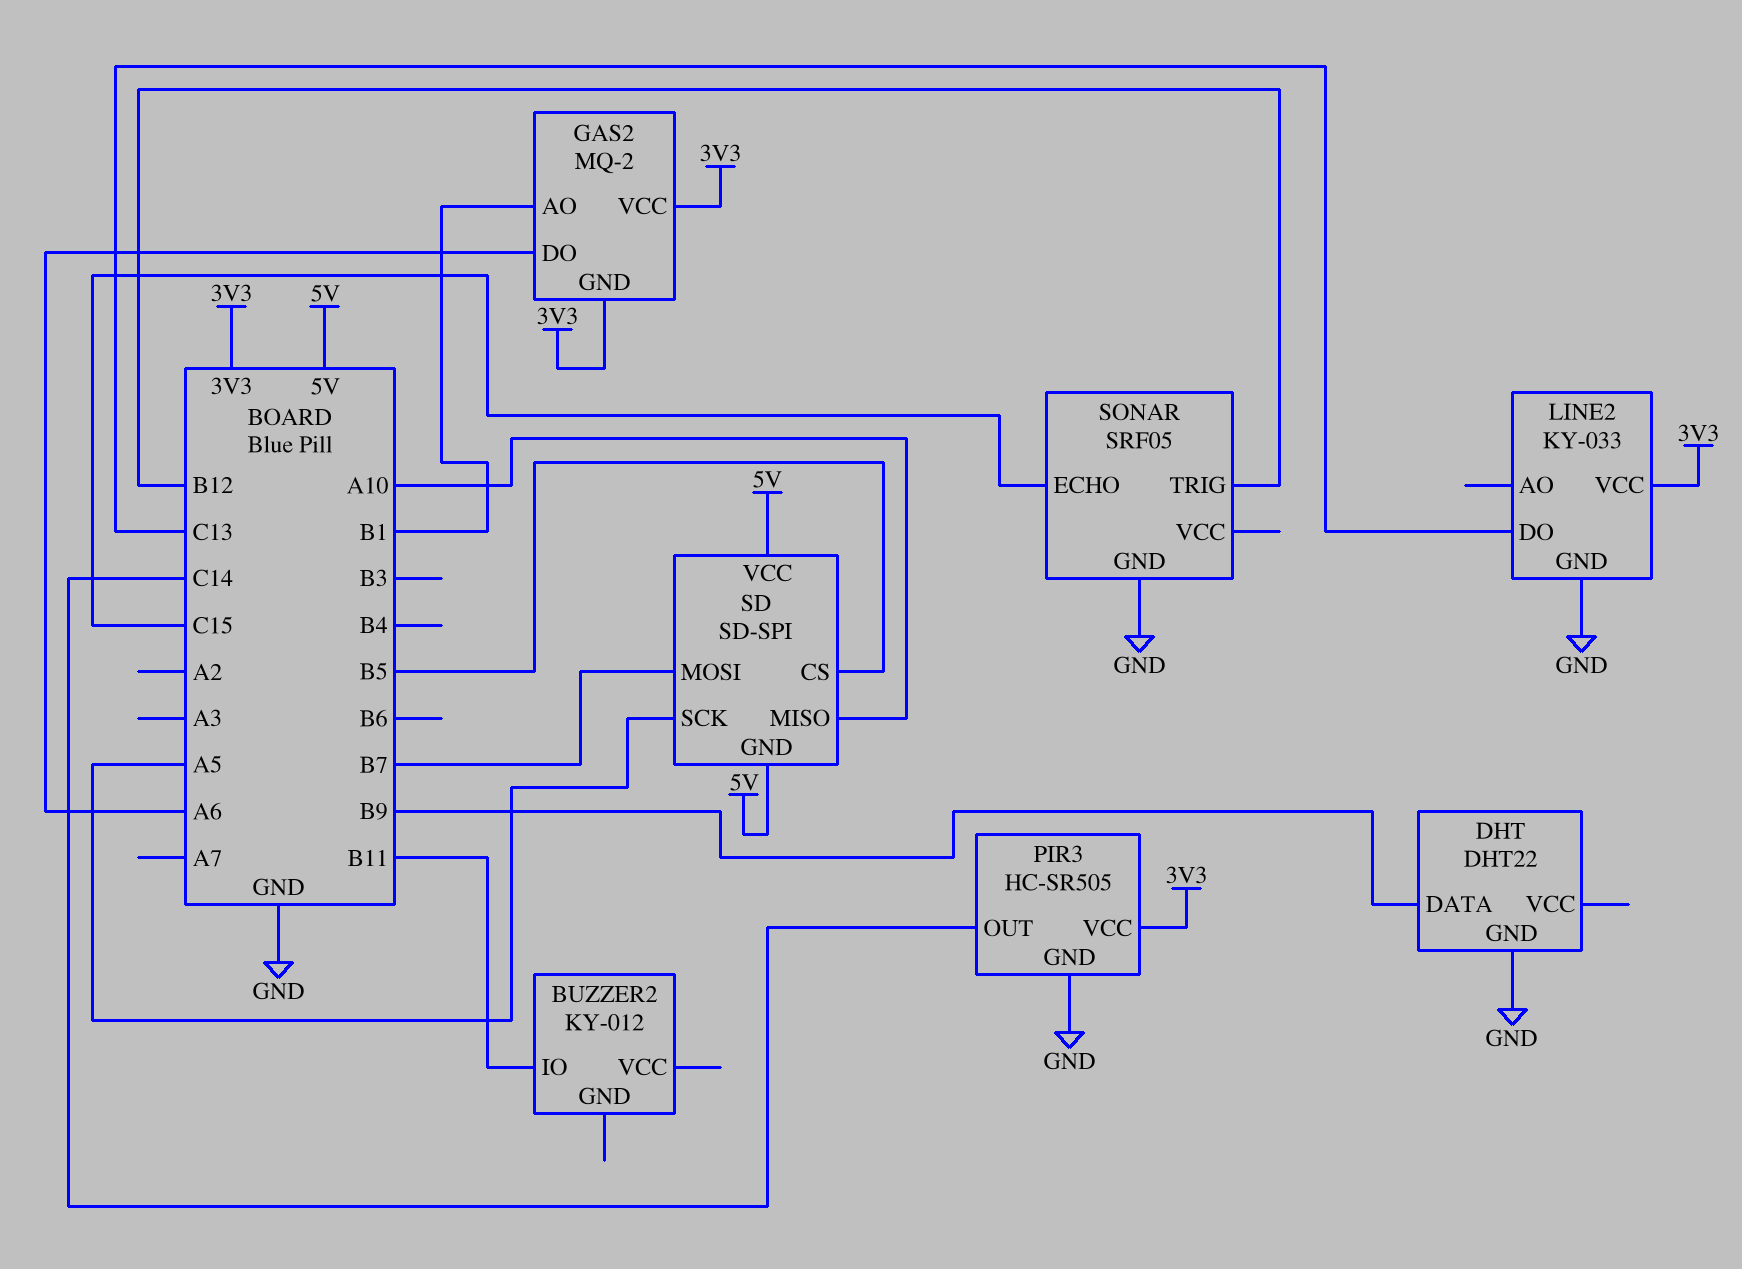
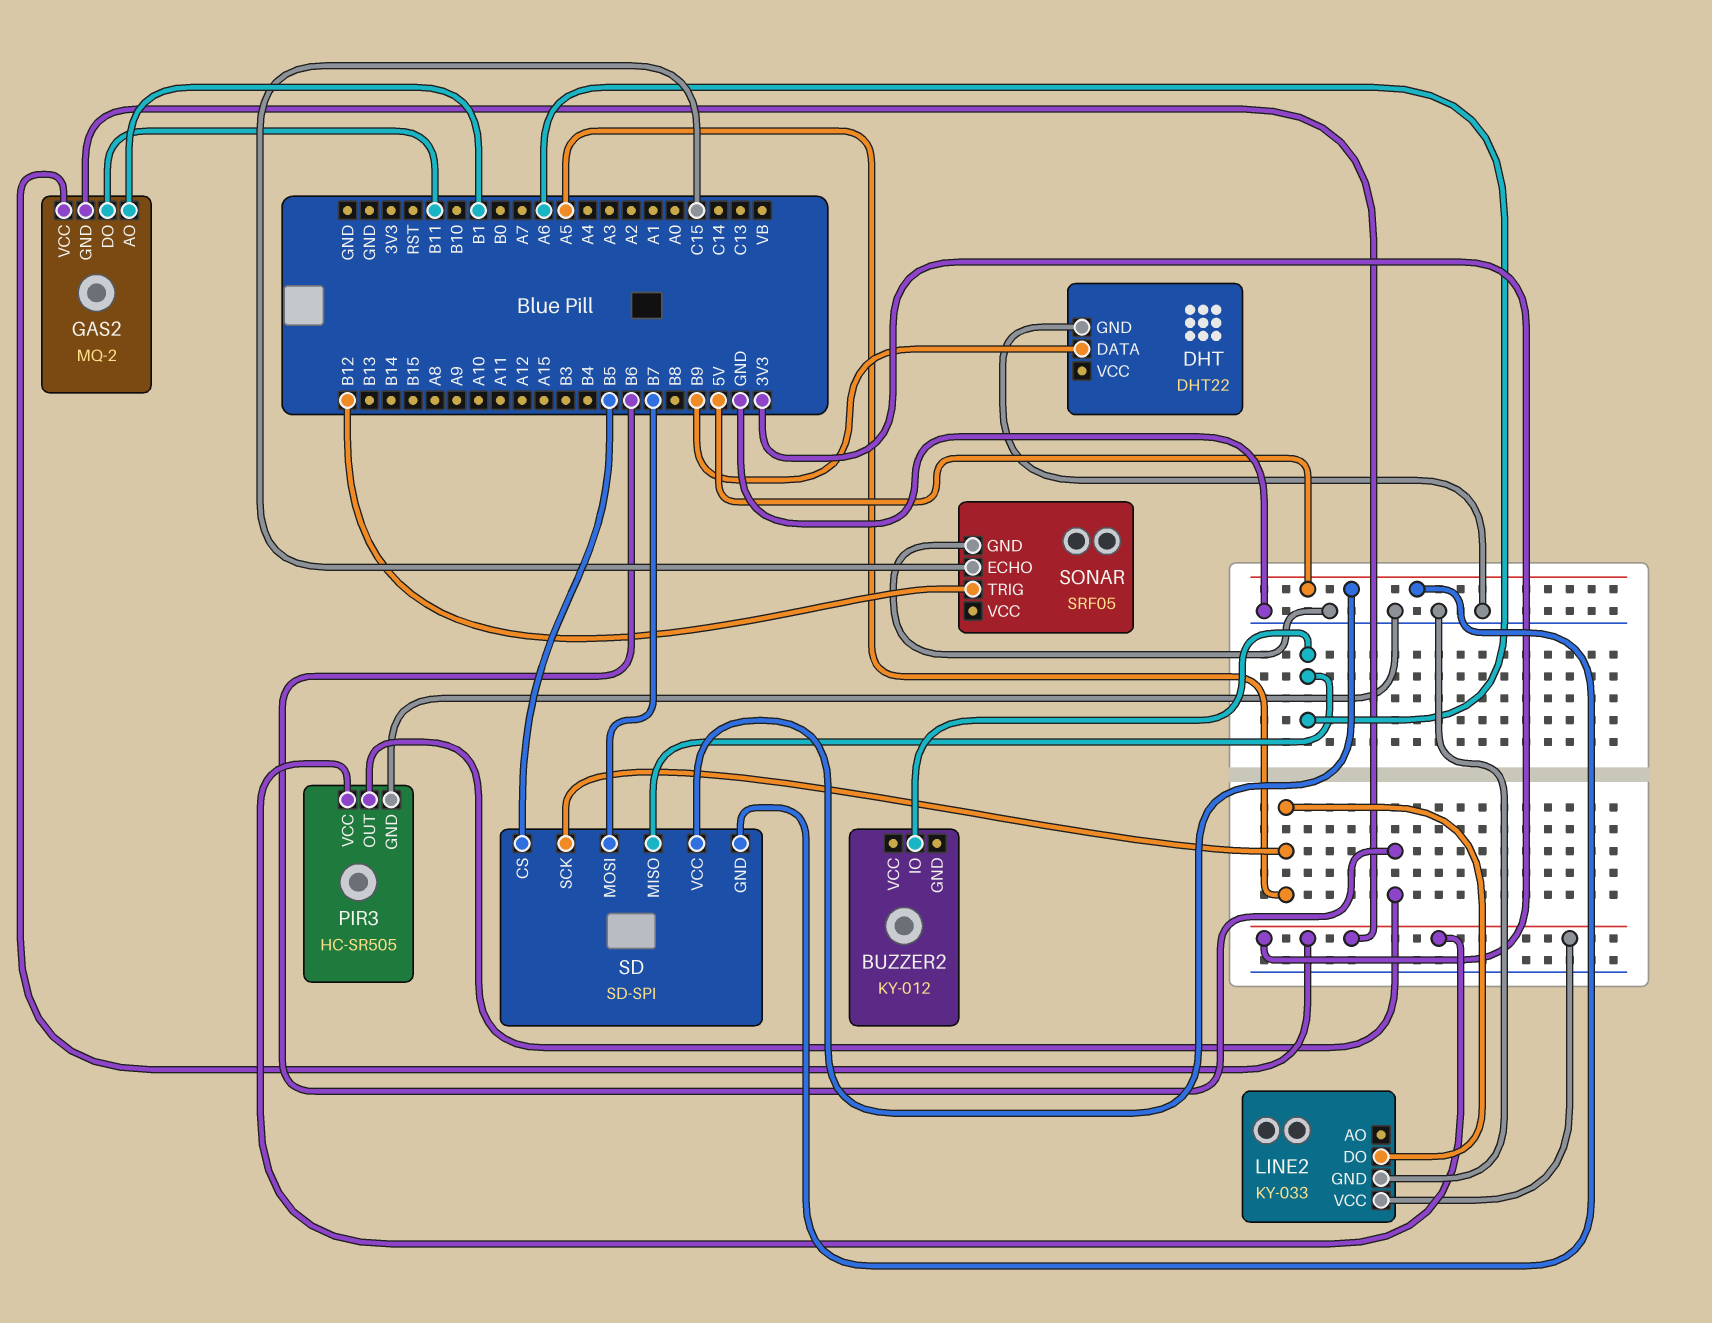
BUZZER2 pin IO: B11 -> A6
GAS2 pin DO: A6 -> B11
LINE2 pin DO: C13 -> A5
PIR3 pin OUT: C14 -> B6
SD pin MISO: A10 -> A6

